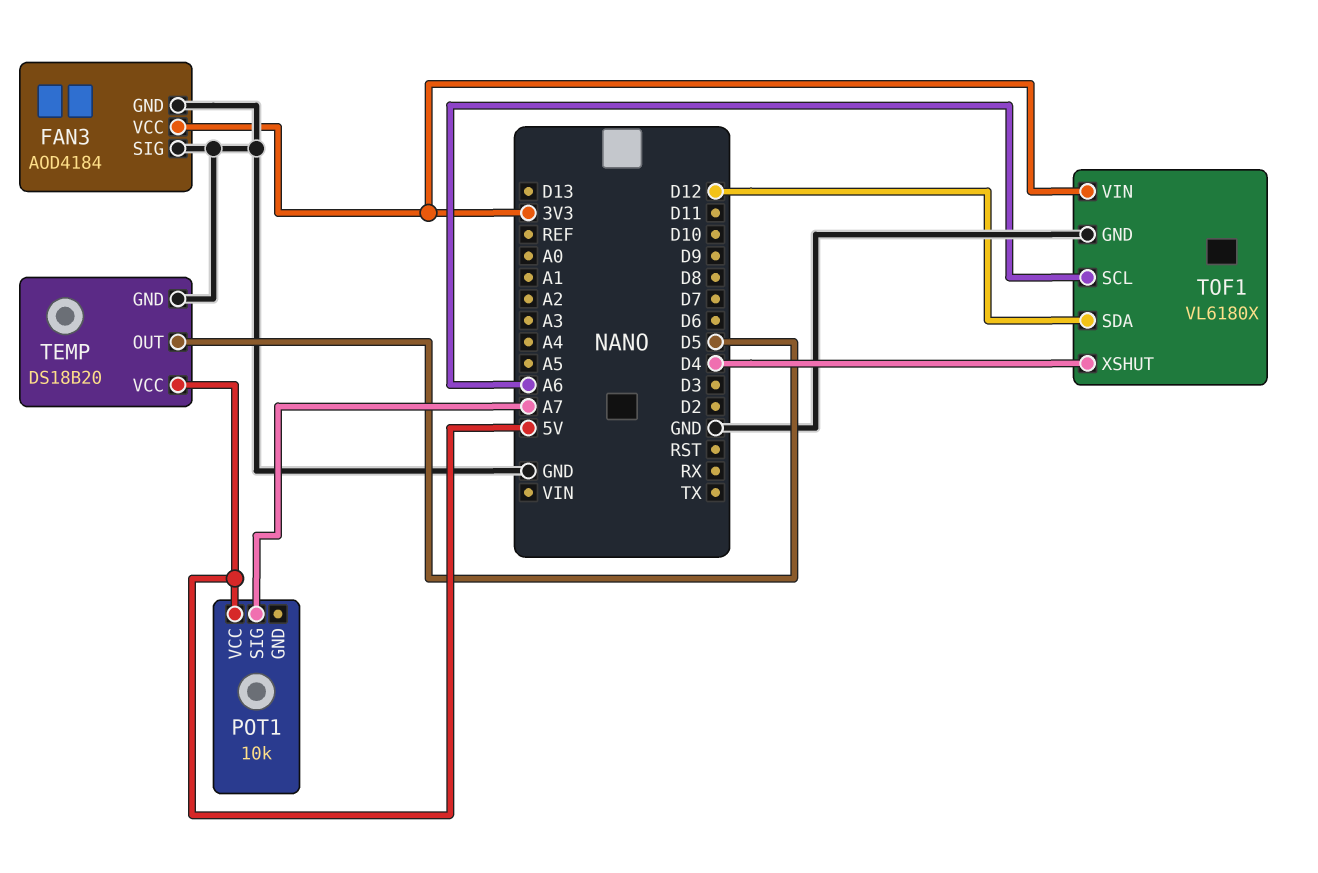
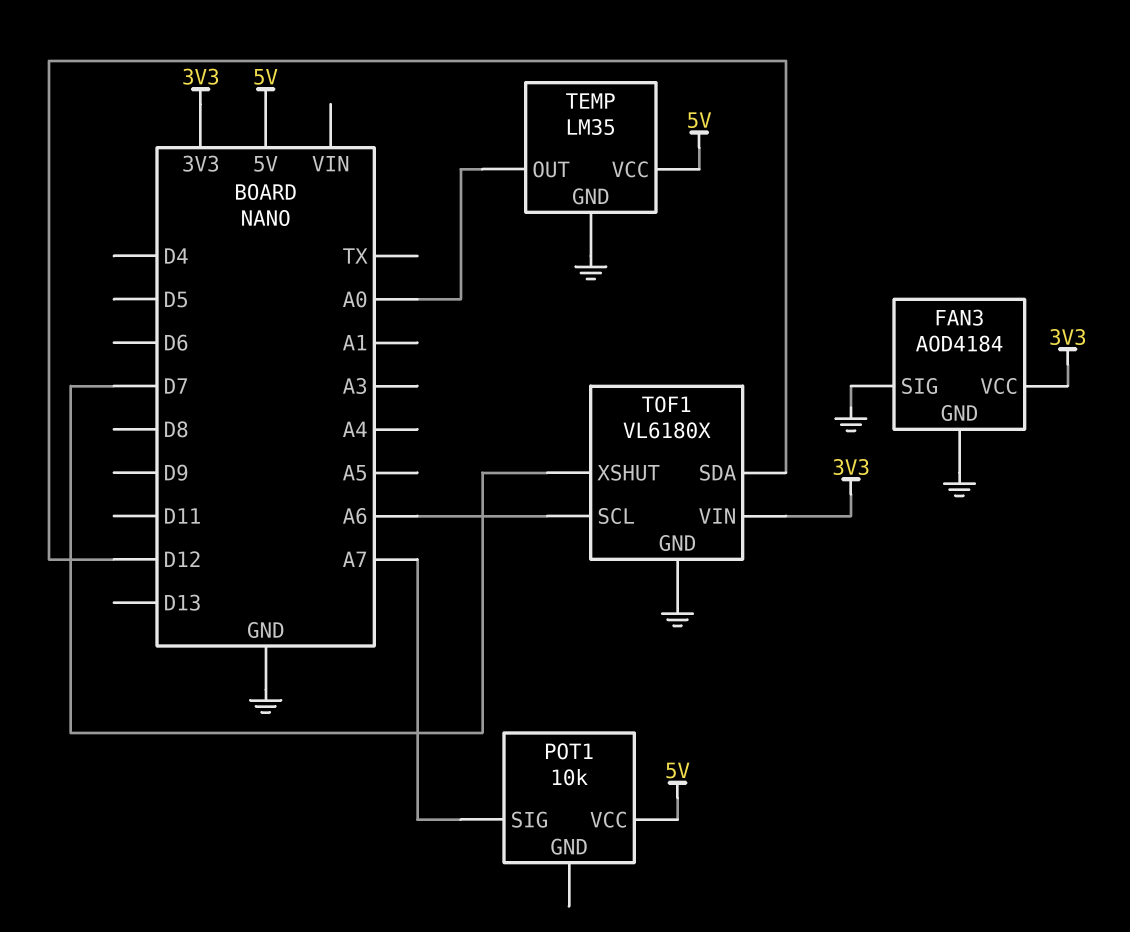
TEMP: DS18B20 -> LM35
TEMP pin OUT: D5 -> A0
TOF1 pin XSHUT: D4 -> D7

